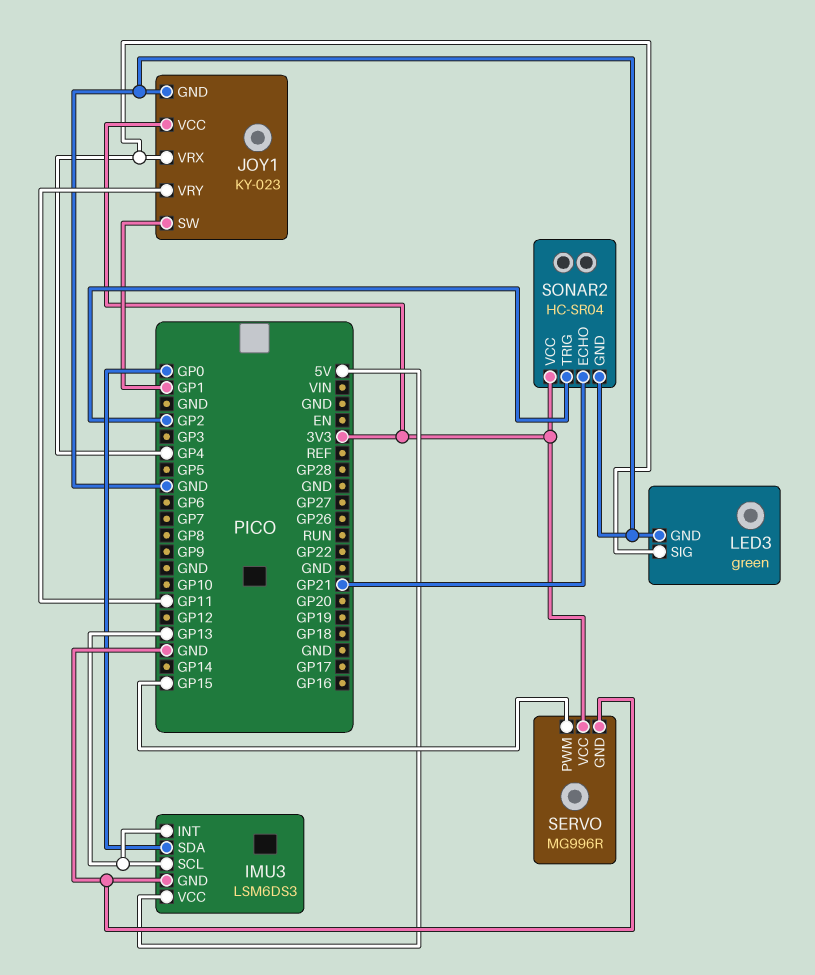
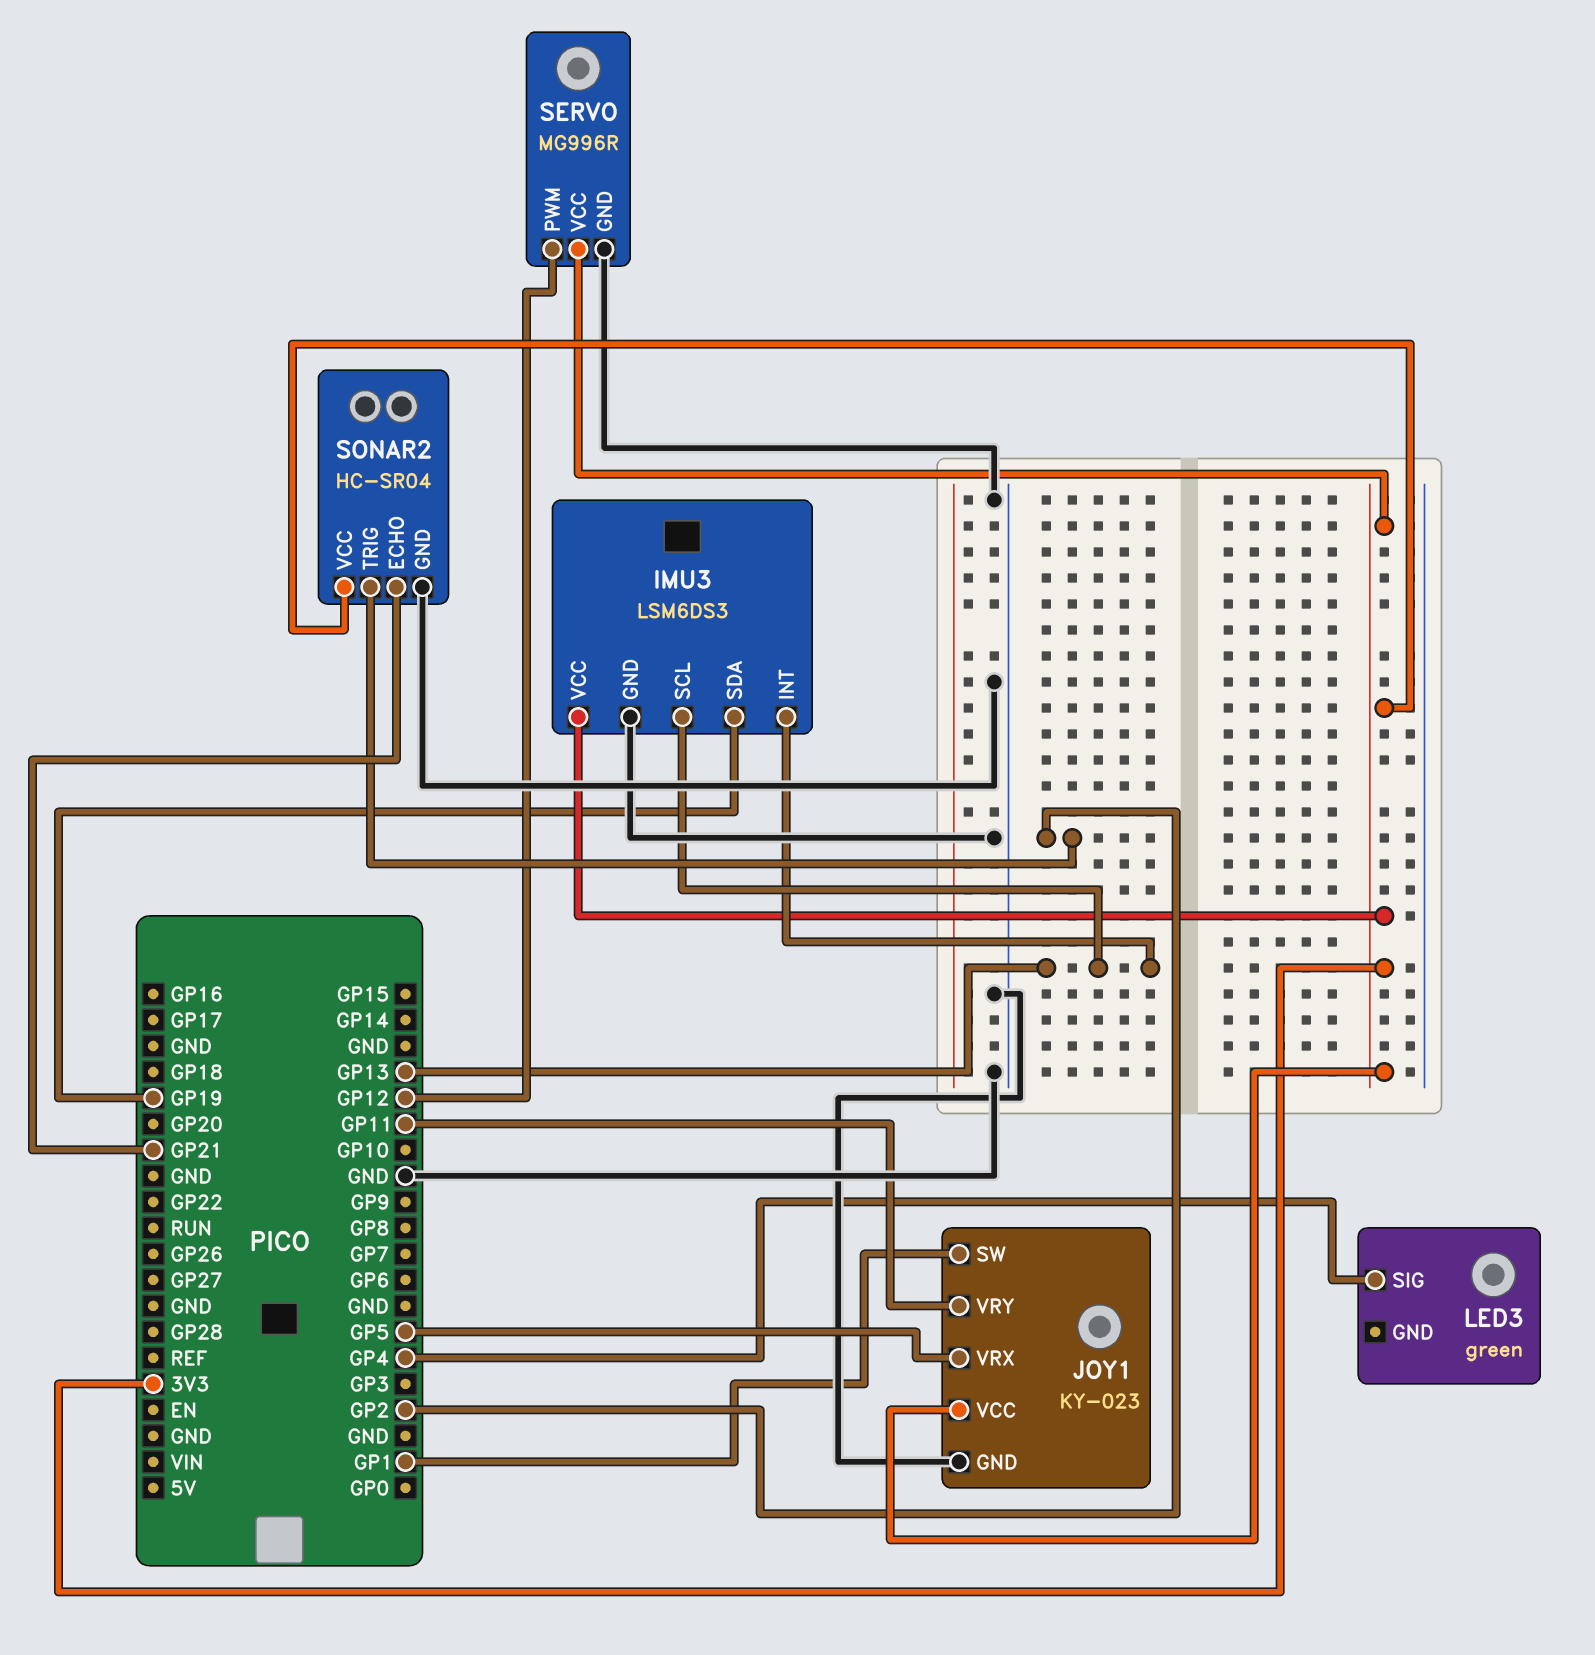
IMU3 pin SDA: GP0 -> GP19
IMU3 pin VCC: 5V -> 3V3
JOY1 pin VRX: GP4 -> GP5
LED3 pin GND: GND -> none
SERVO pin PWM: GP15 -> GP12

